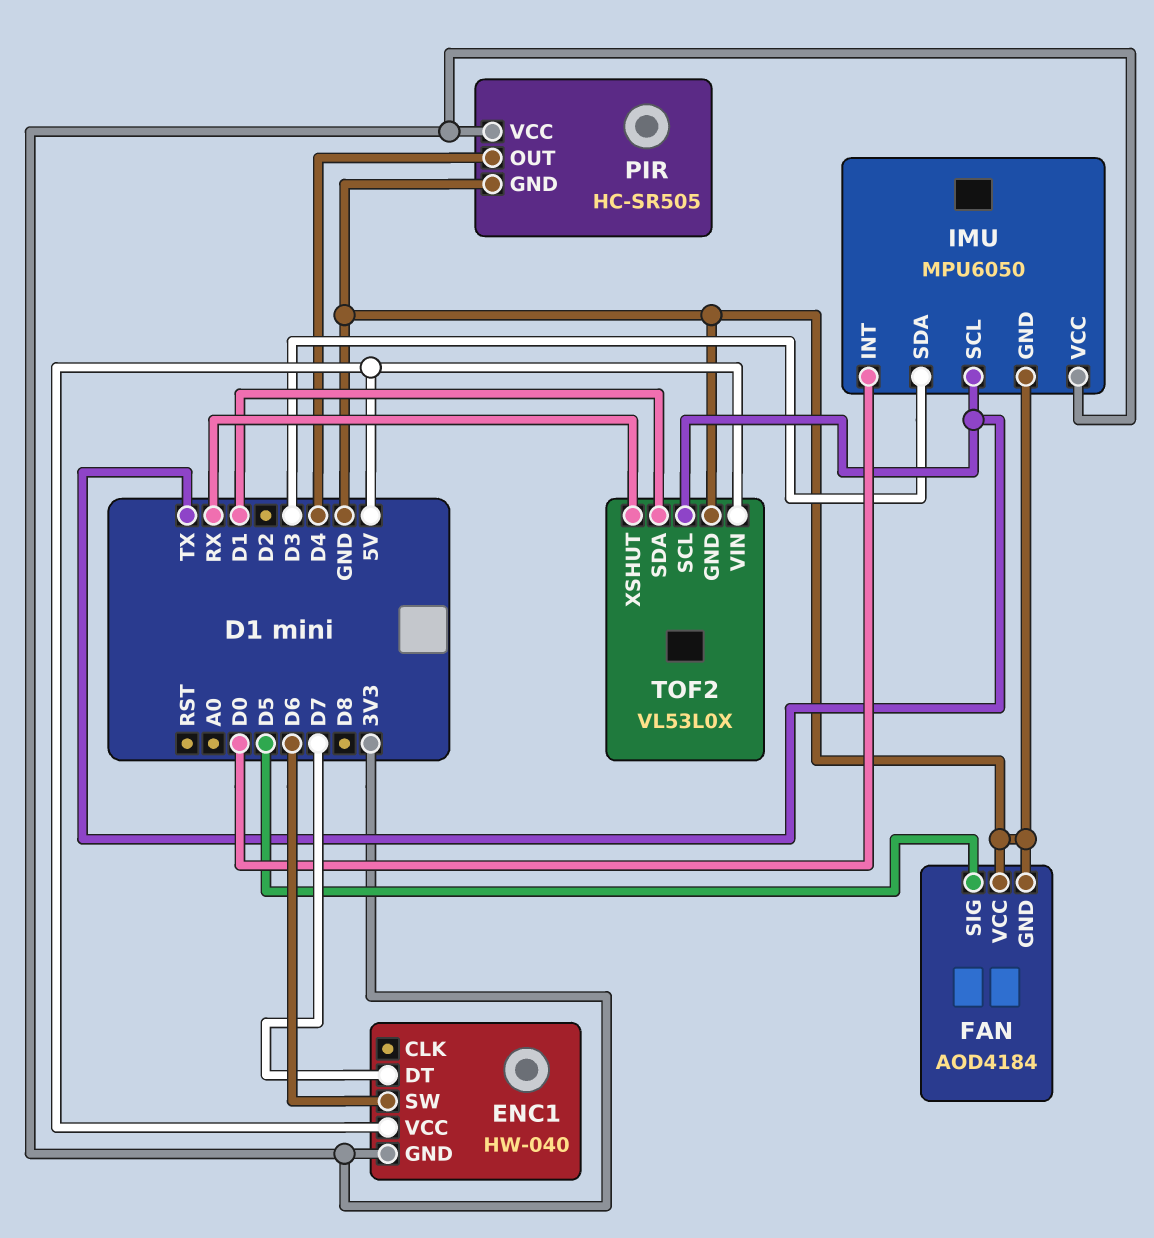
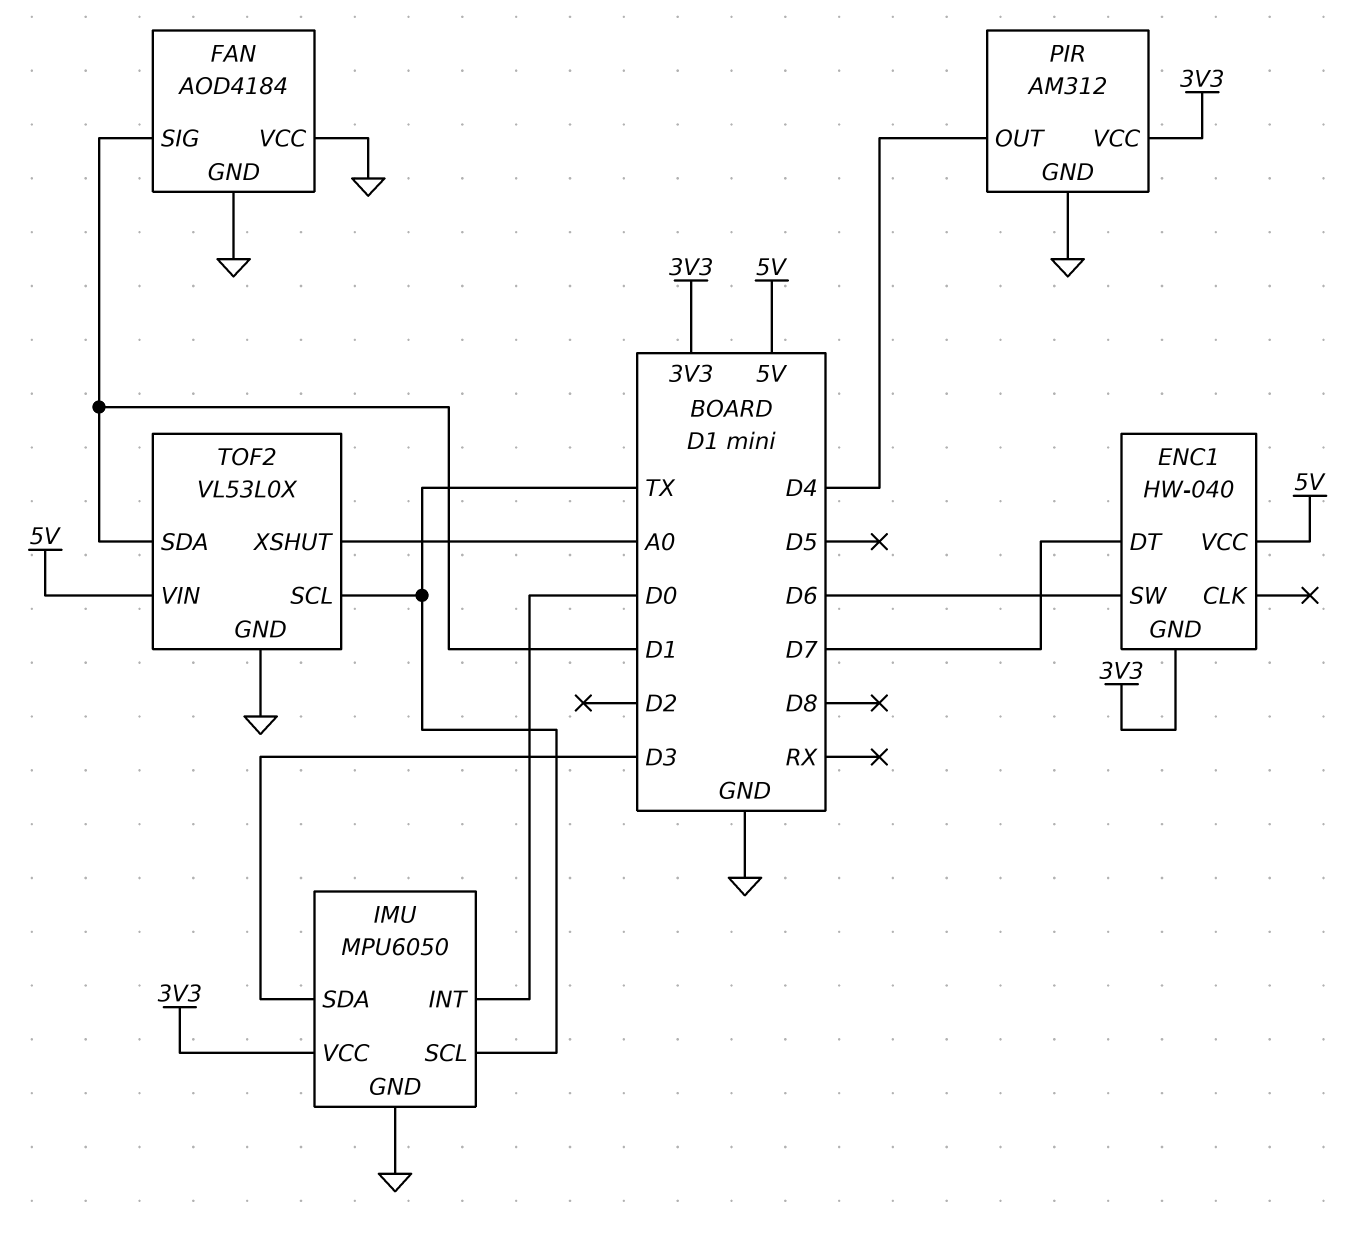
FAN pin SIG: D5 -> D1
PIR: HC-SR505 -> AM312
TOF2 pin XSHUT: RX -> A0

